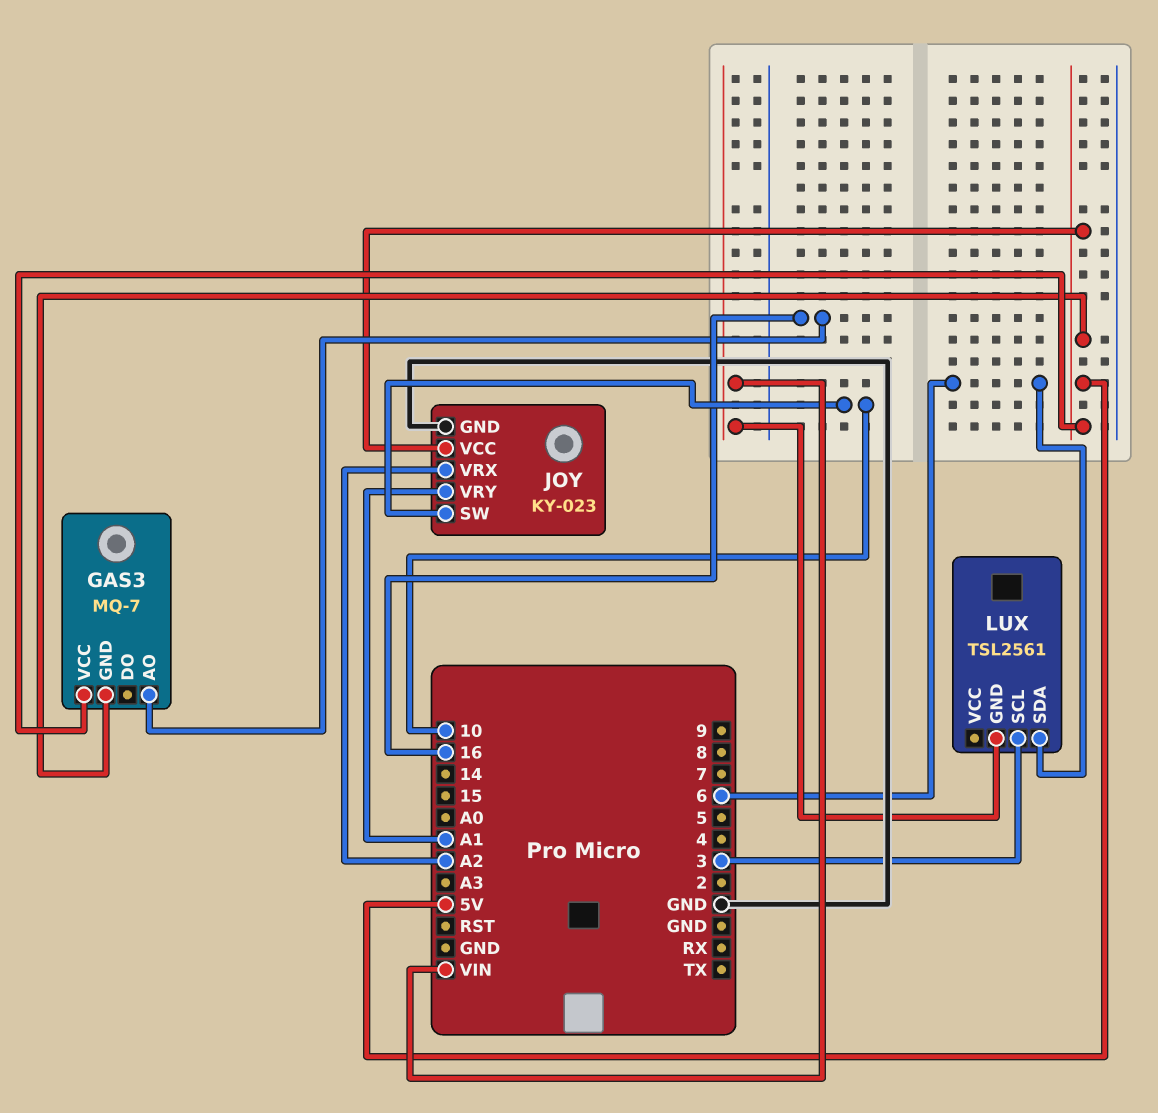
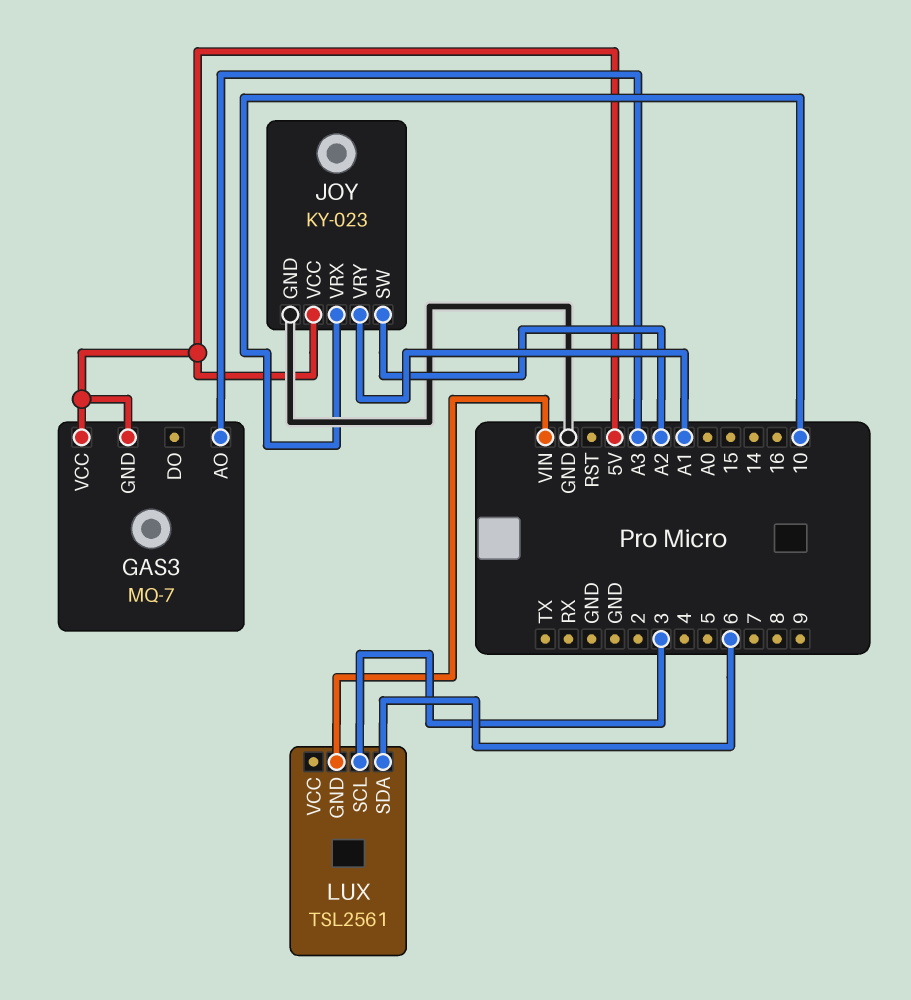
GAS3 pin AO: 16 -> A3
JOY pin SW: 10 -> A2
JOY pin VRX: A2 -> 10

